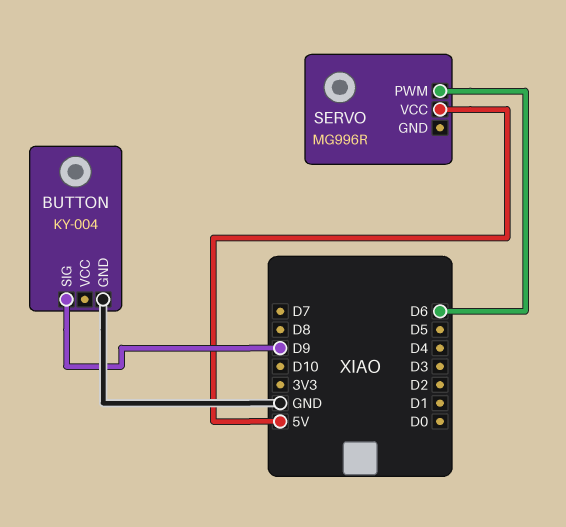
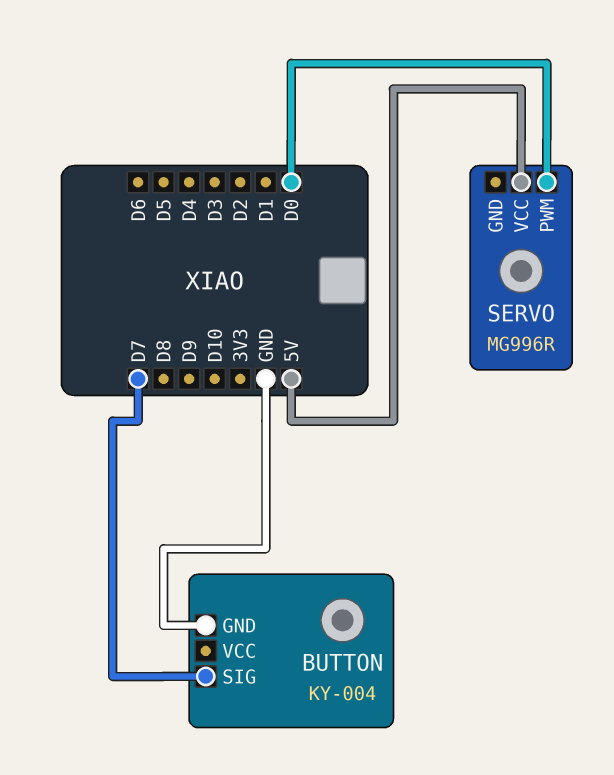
BUTTON pin SIG: D9 -> D7
SERVO pin PWM: D6 -> D0

